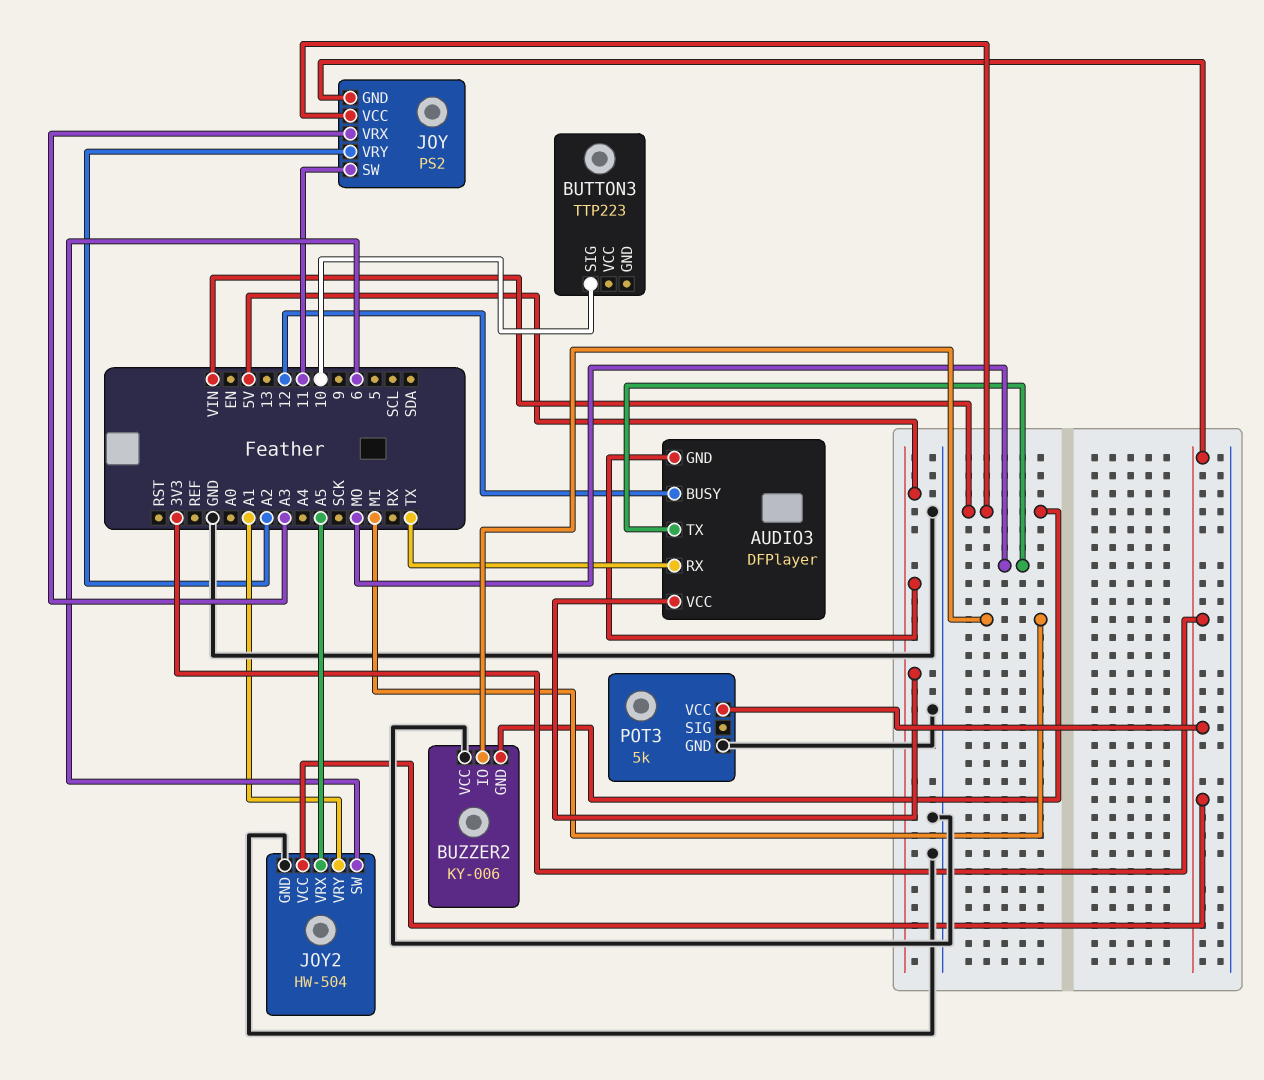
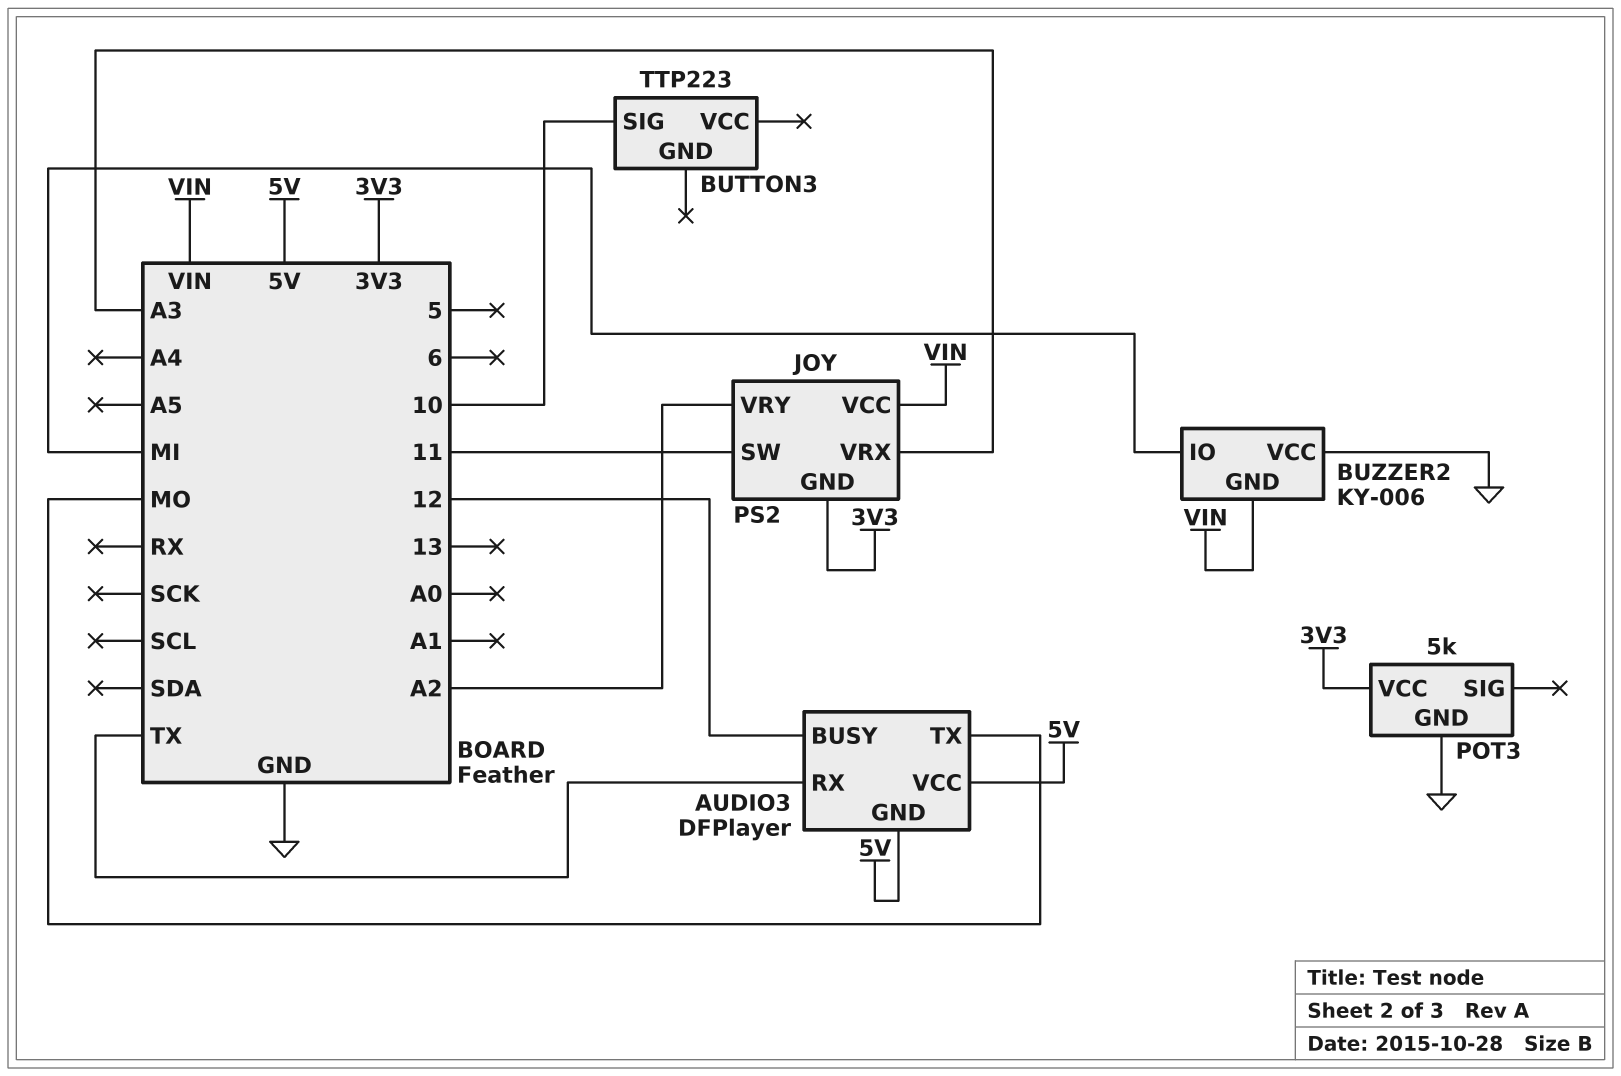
JOY2: HW-504 -> none
JOY2 pin GND: GND -> none
JOY2 pin SW: 6 -> none
JOY2 pin VCC: 3V3 -> none
JOY2 pin VRX: A5 -> none
JOY2 pin VRY: A1 -> none

